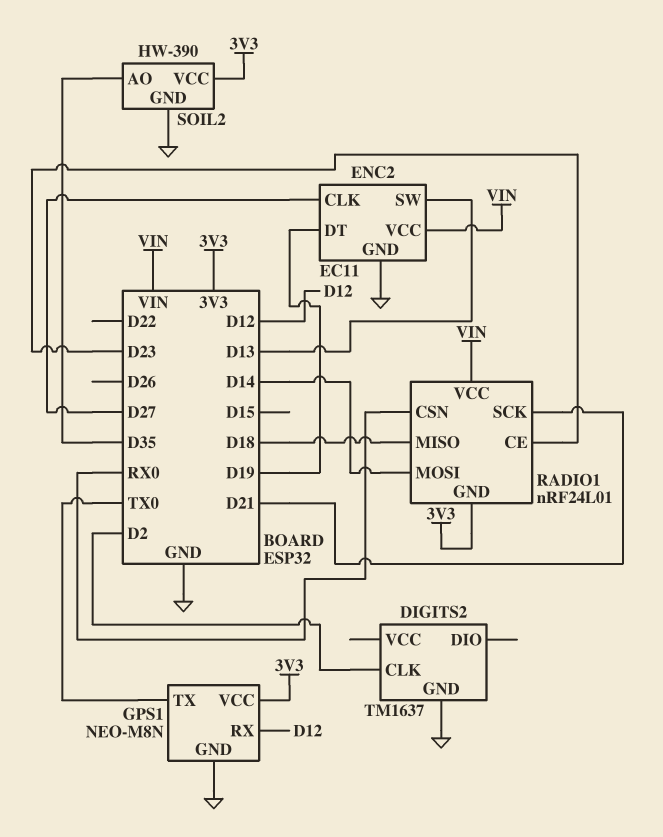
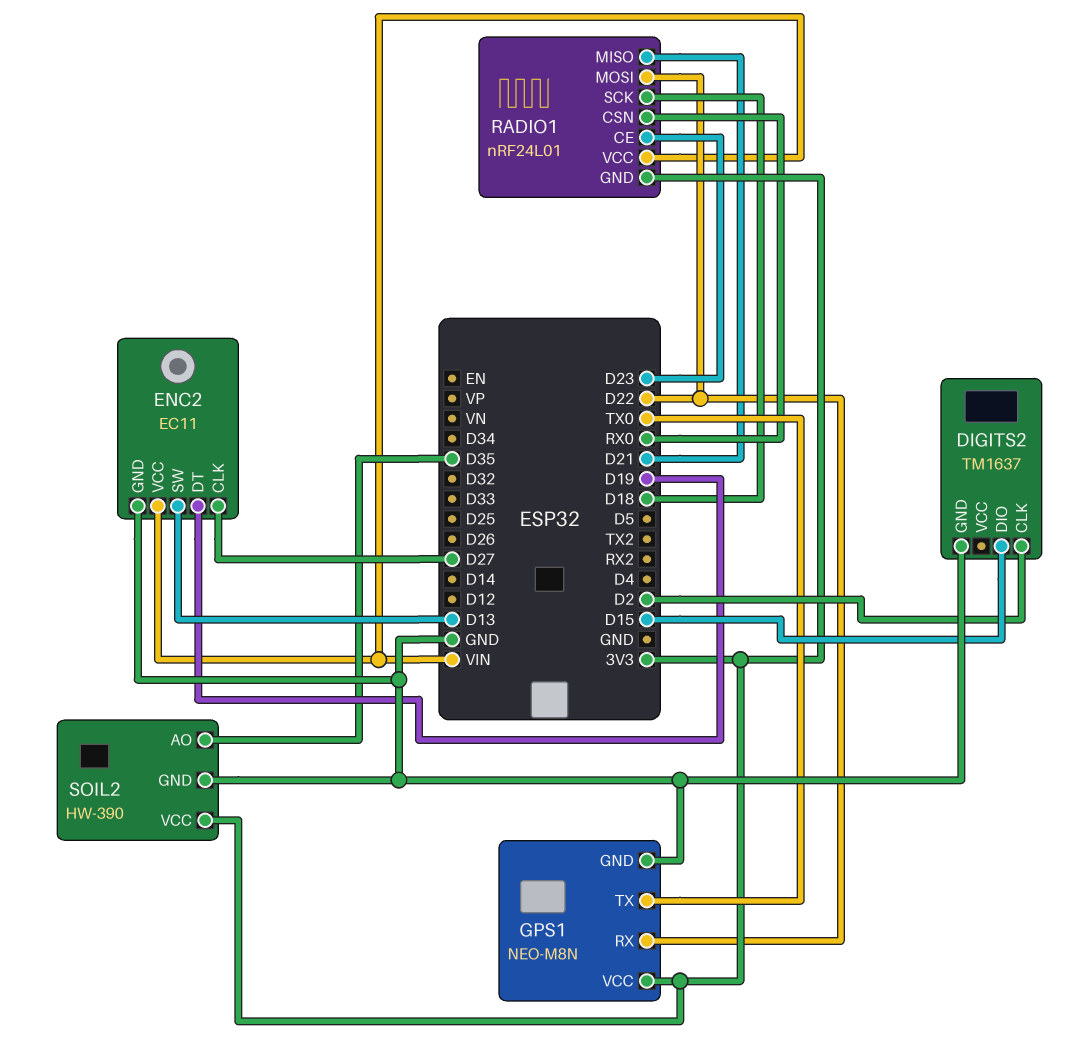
DIGITS2 pin DIO: none -> D15
GPS1 pin RX: D12 -> D22
RADIO1 pin MISO: D18 -> D21
RADIO1 pin MOSI: D14 -> D22
RADIO1 pin SCK: D21 -> D18

